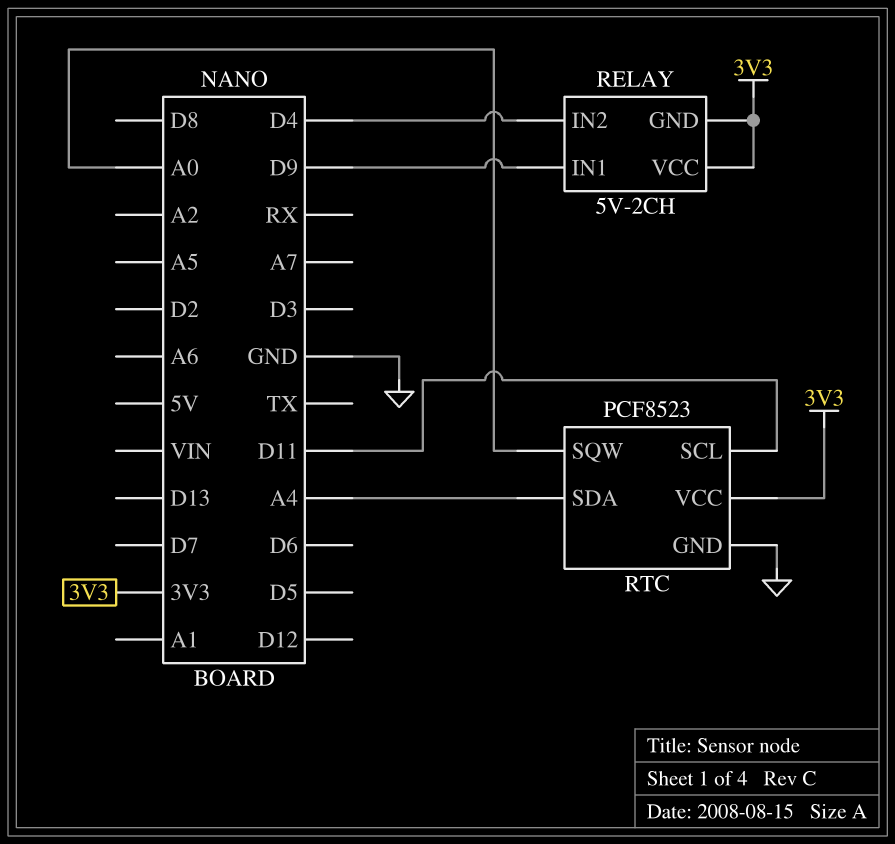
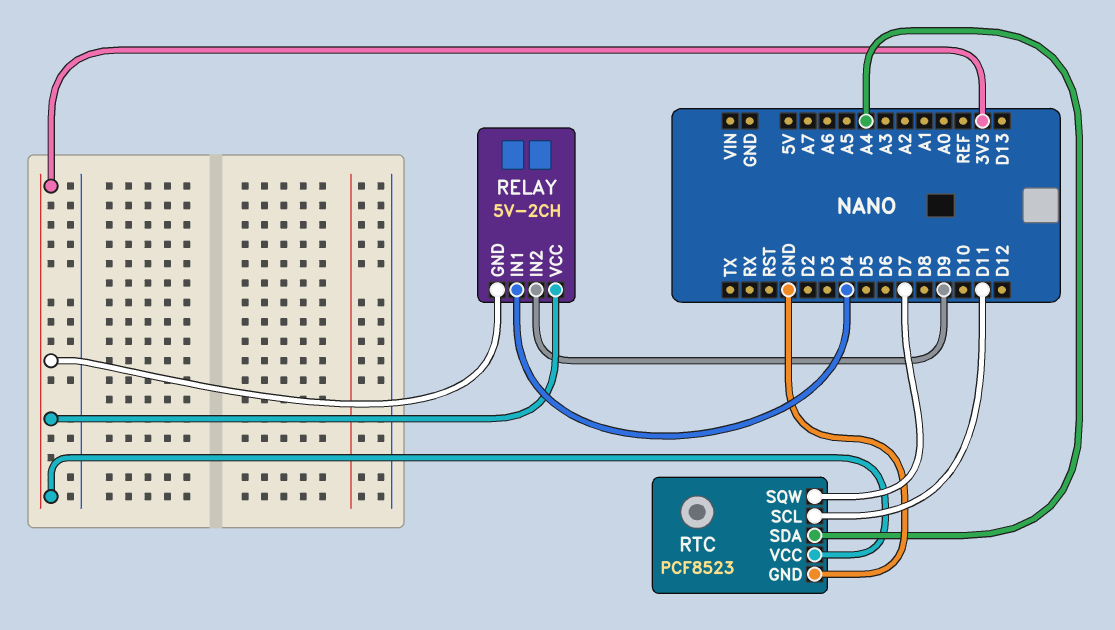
RELAY pin IN1: D9 -> D4
RELAY pin IN2: D4 -> D9
RTC pin SQW: A0 -> D7

